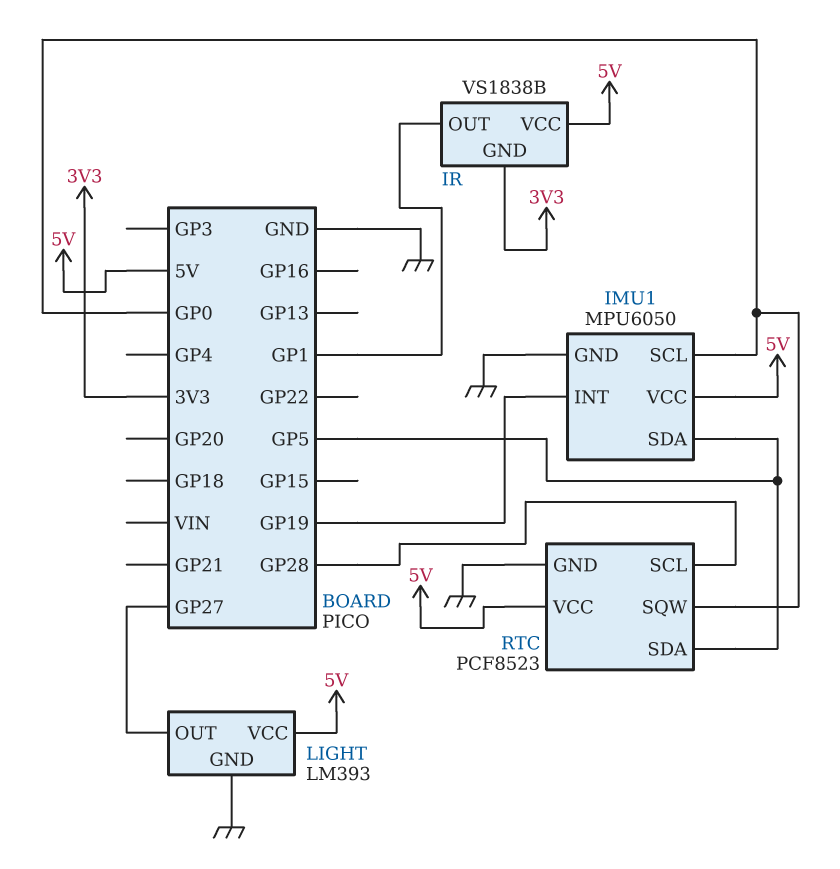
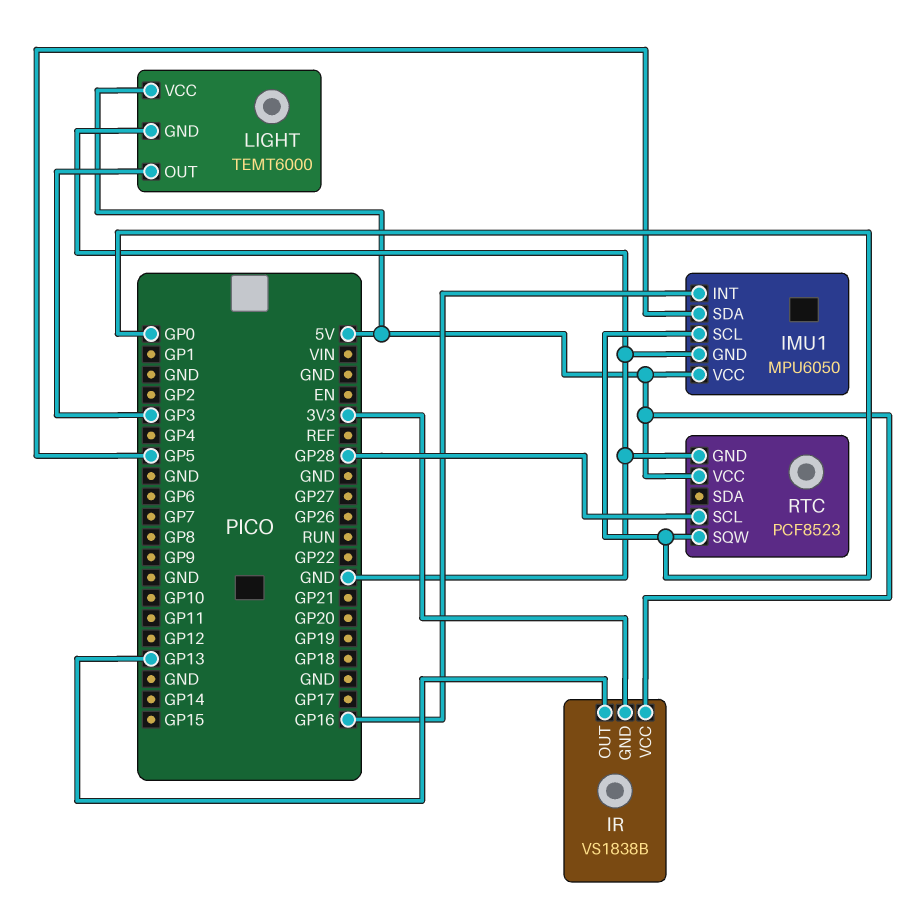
IMU1 pin INT: GP19 -> GP16
IR pin OUT: GP1 -> GP13
LIGHT: LM393 -> TEMT6000
LIGHT pin OUT: GP27 -> GP3
RTC pin SDA: GP5 -> none

